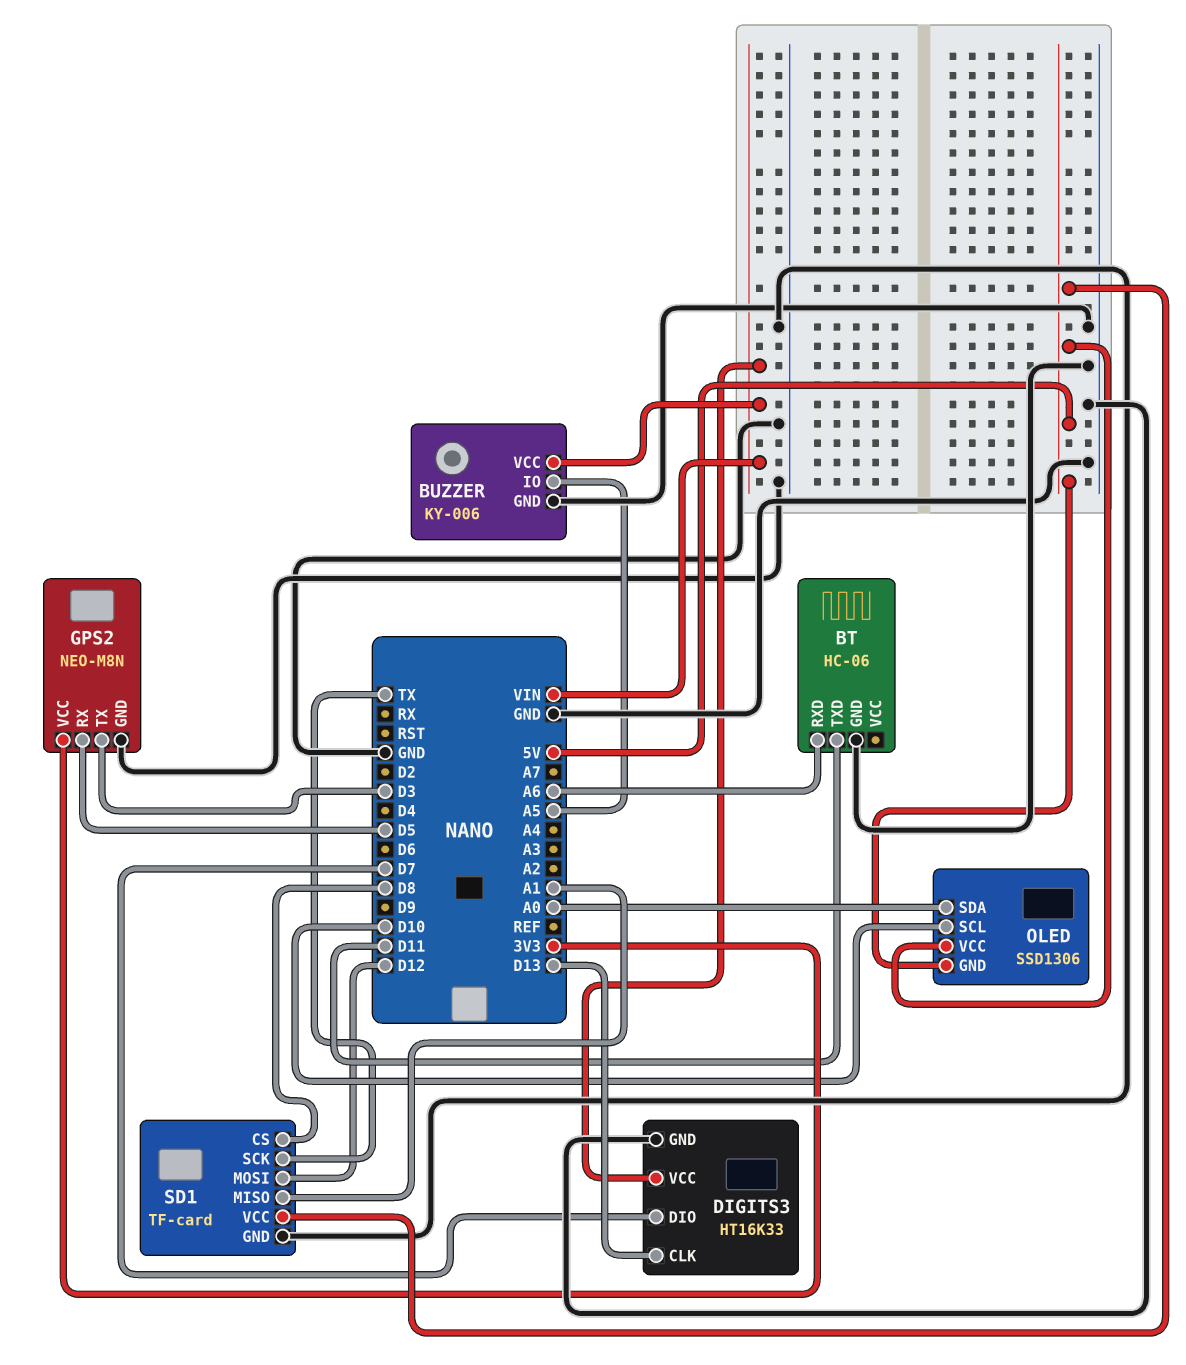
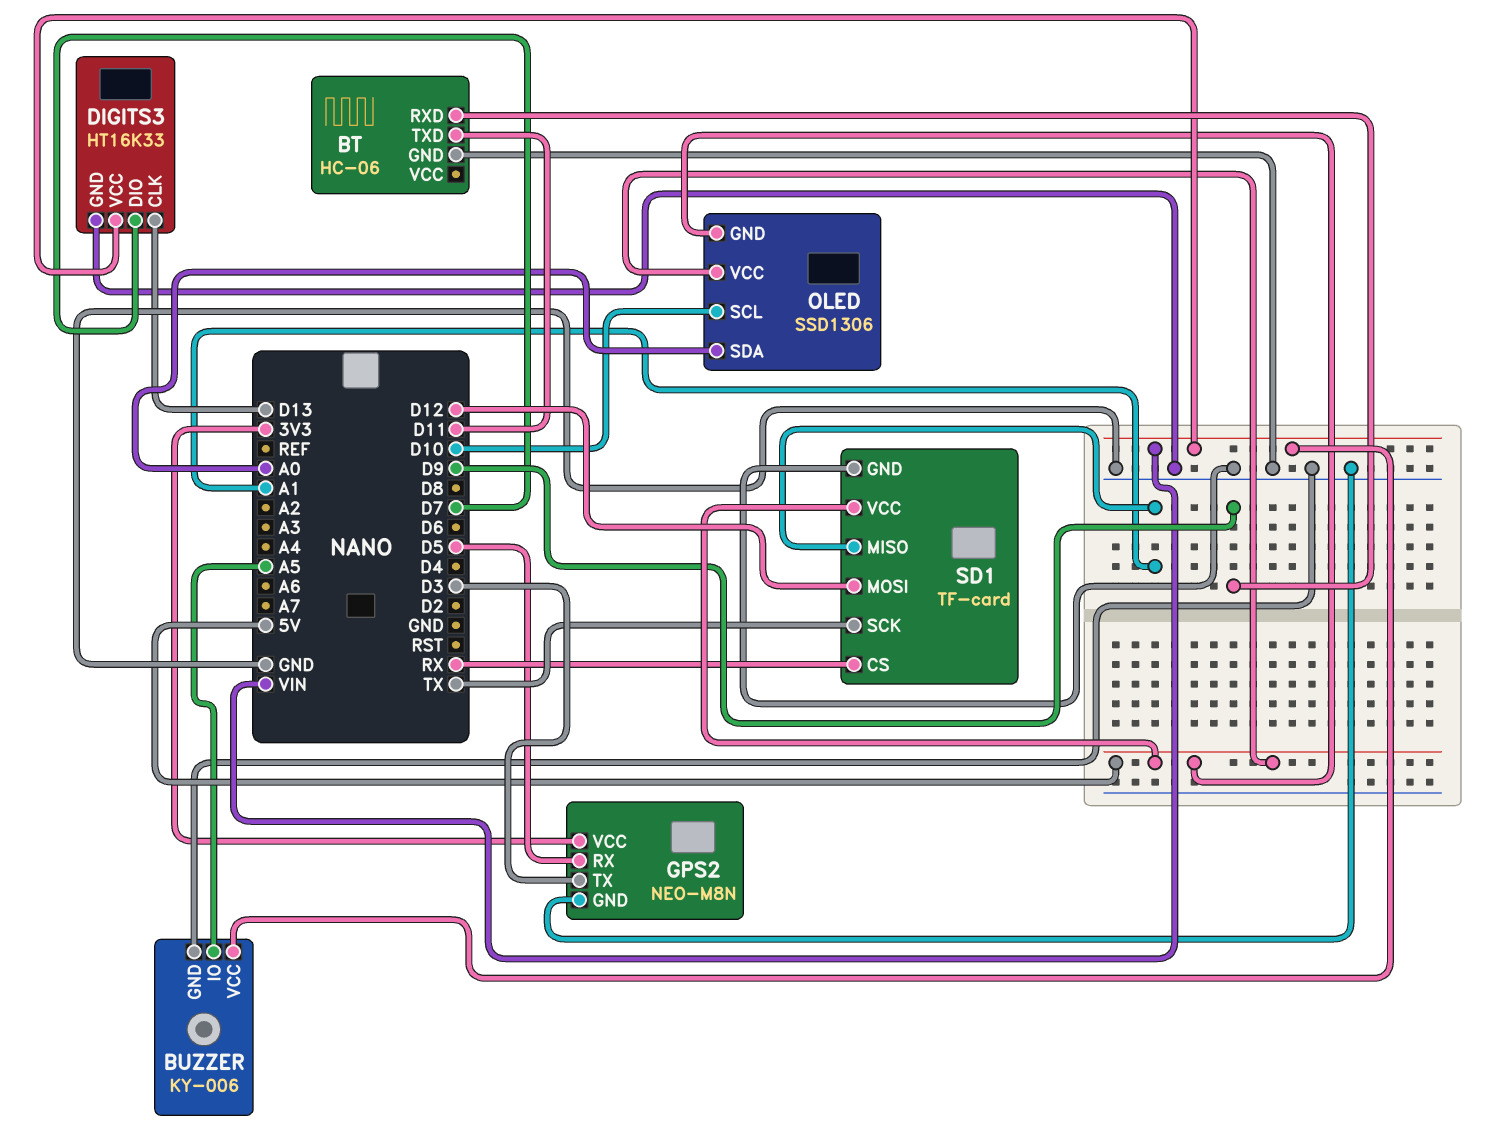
BT pin RXD: A6 -> D9
SD1 pin CS: D8 -> RX

